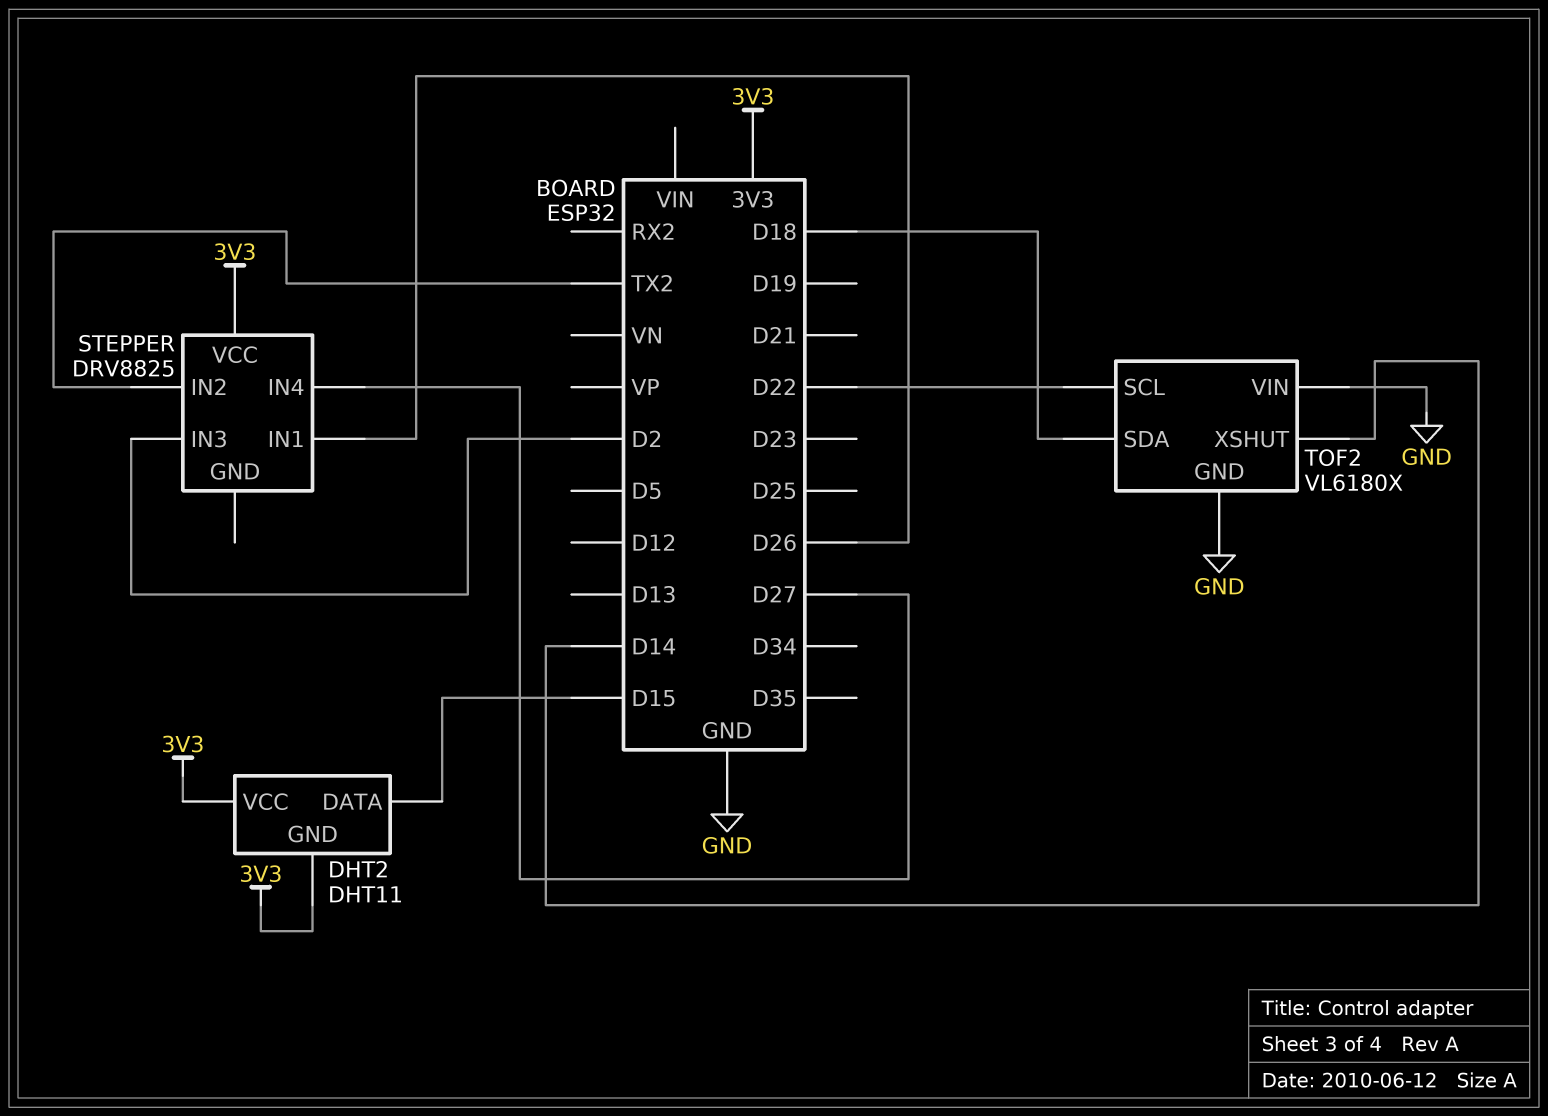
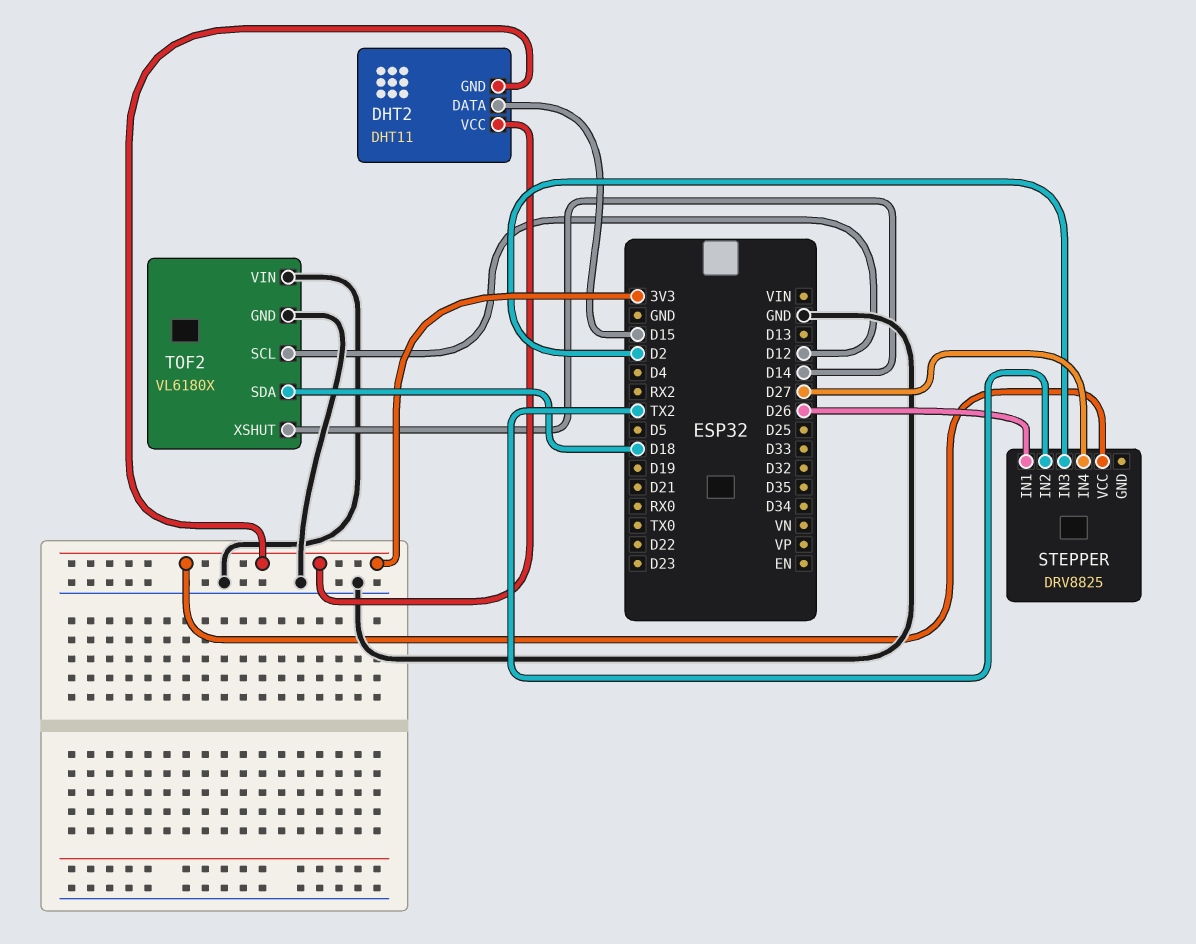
TOF2 pin SCL: D22 -> D12

